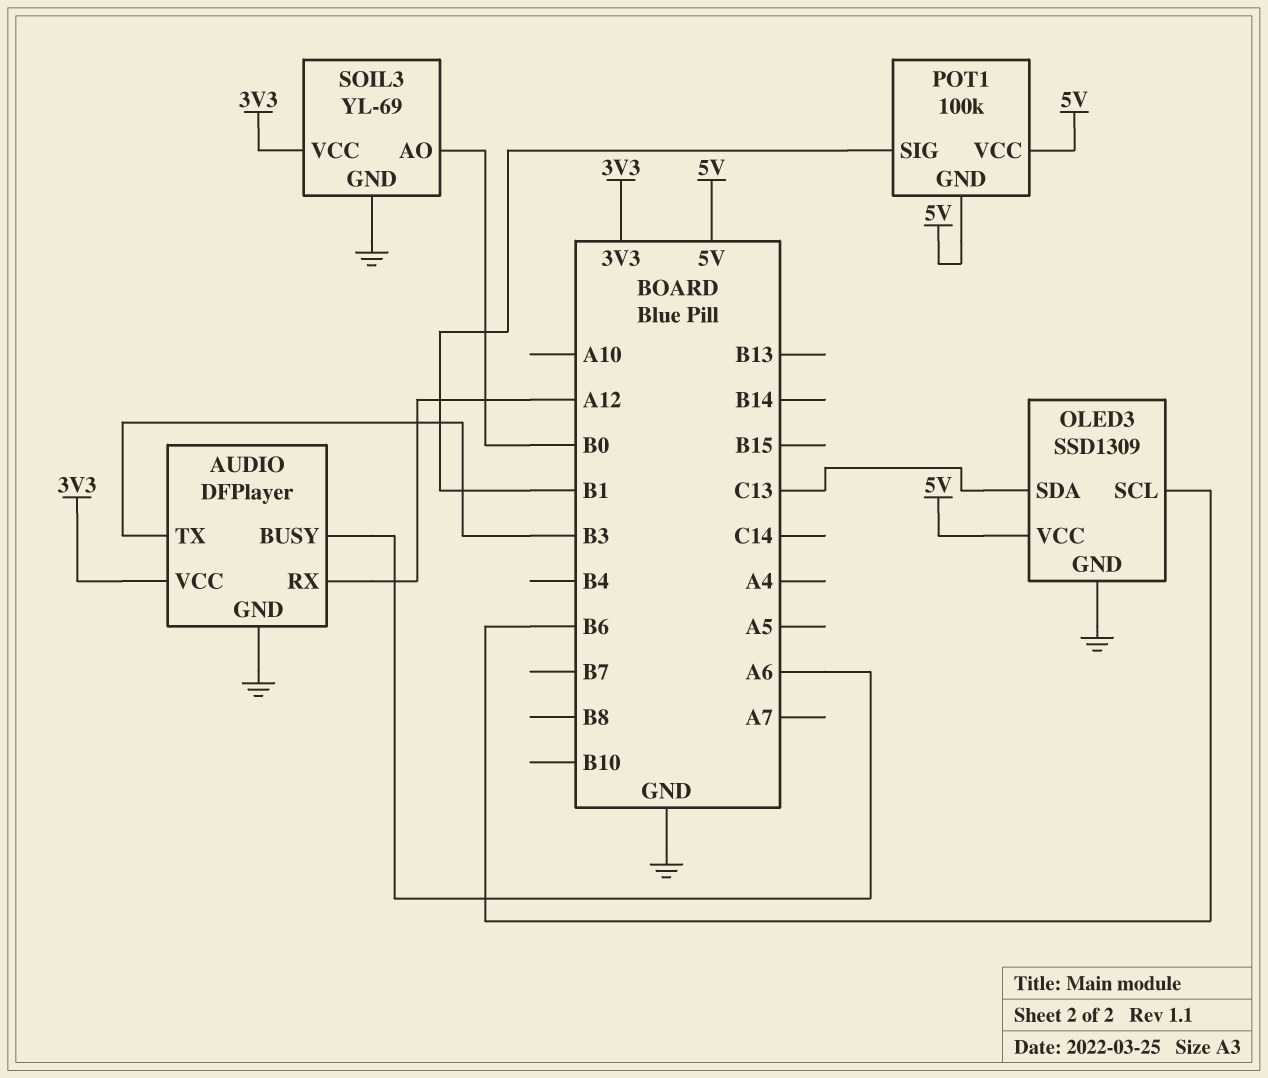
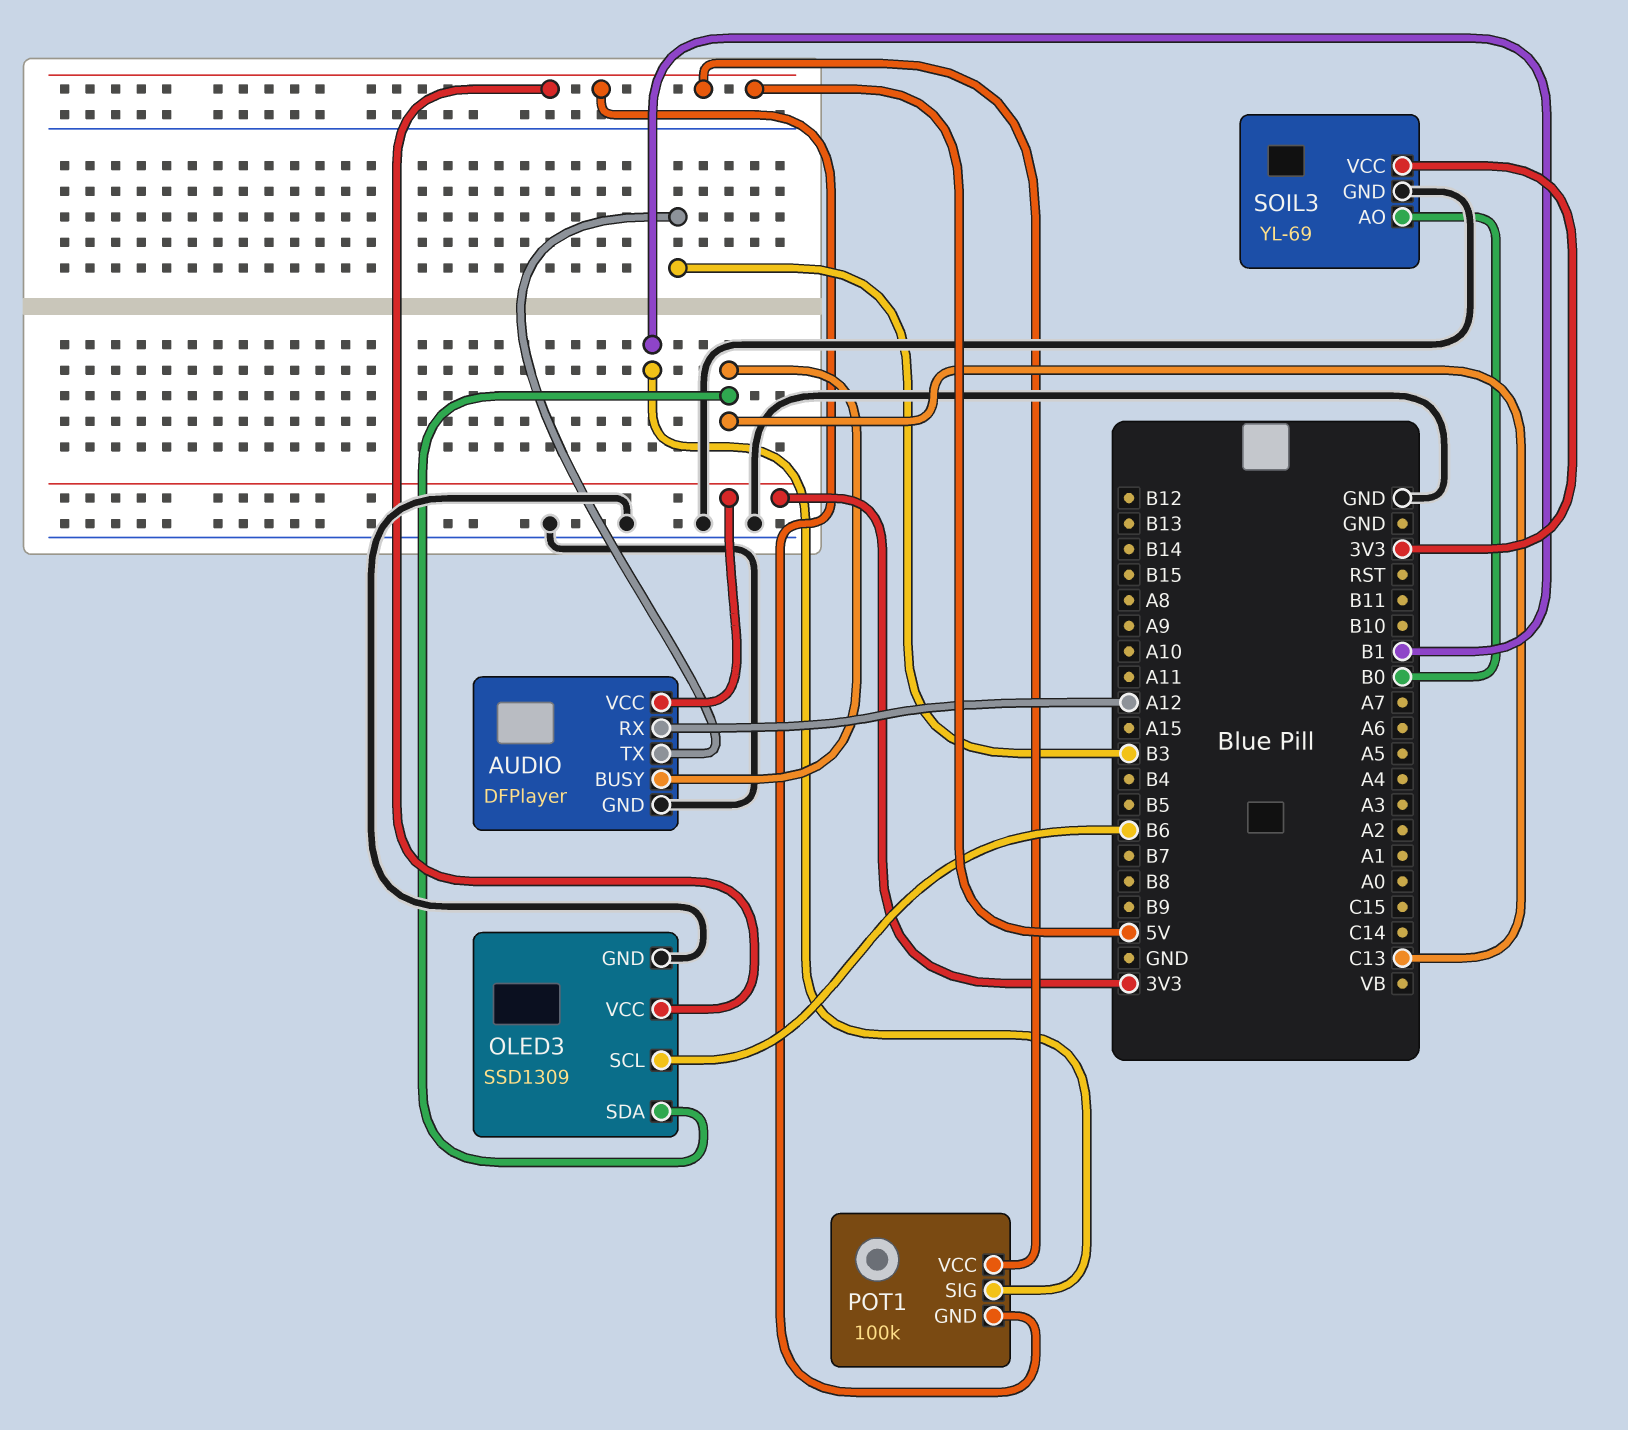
AUDIO pin BUSY: A6 -> C13

